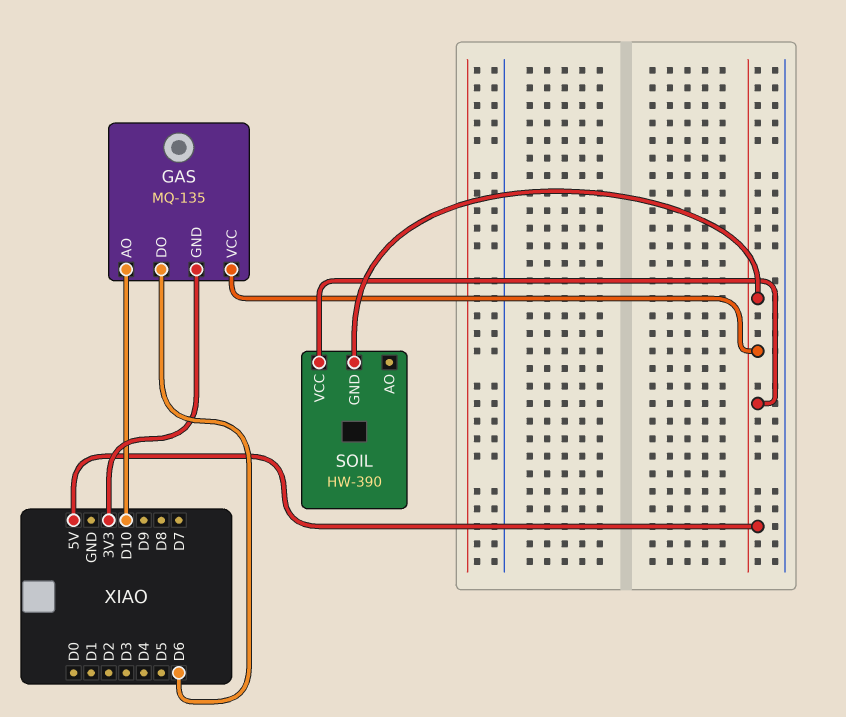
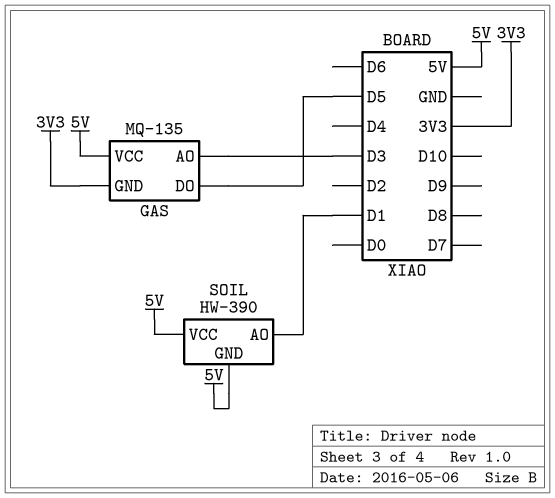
GAS pin AO: D10 -> D3
GAS pin DO: D6 -> D5
SOIL pin AO: none -> D1

